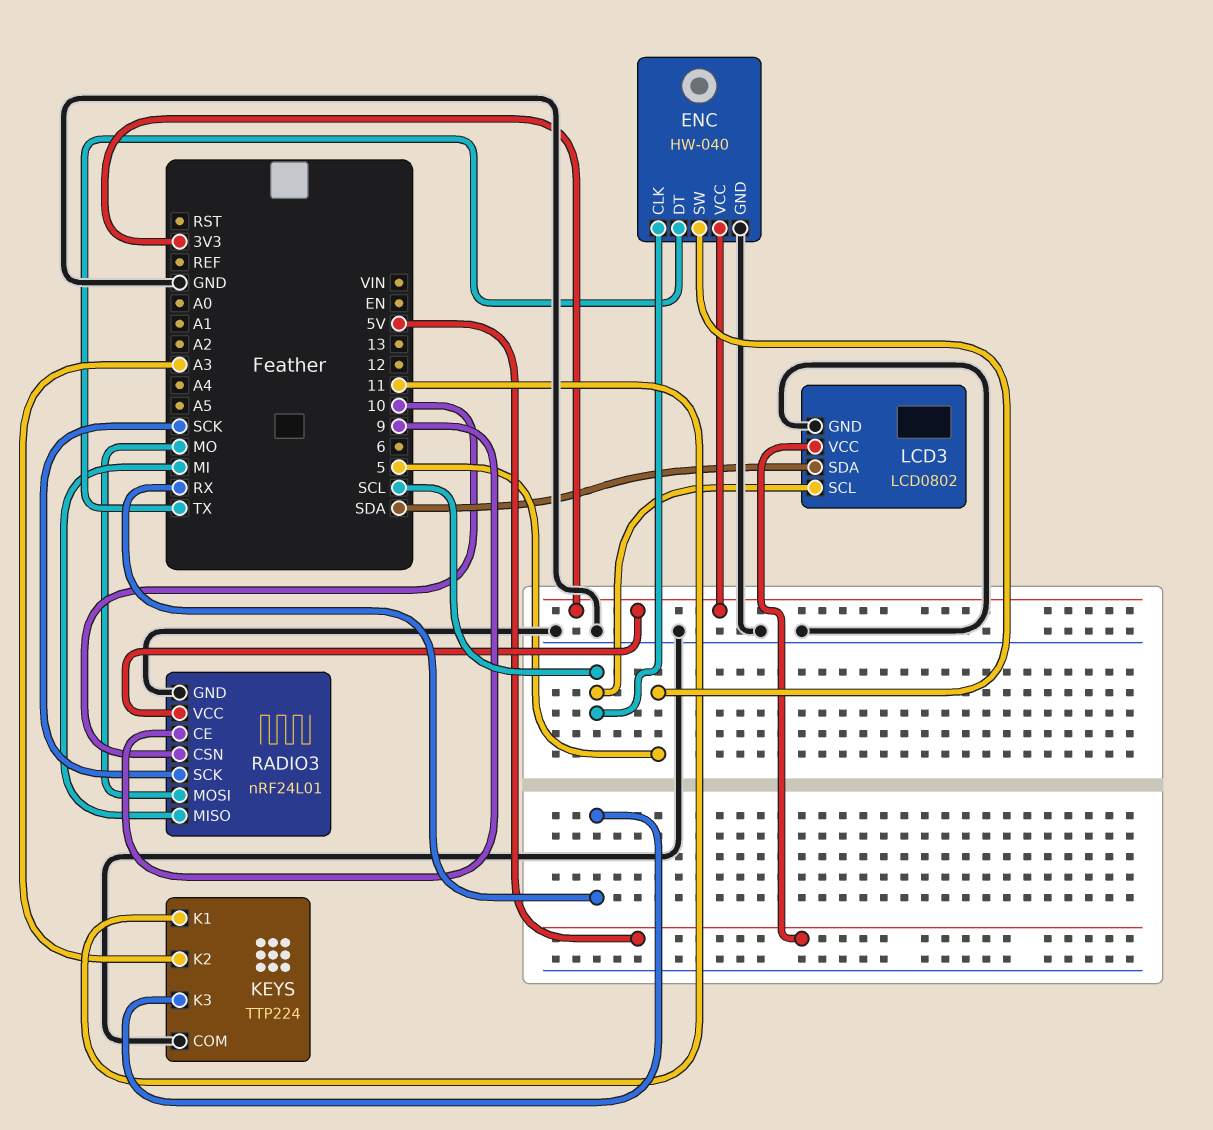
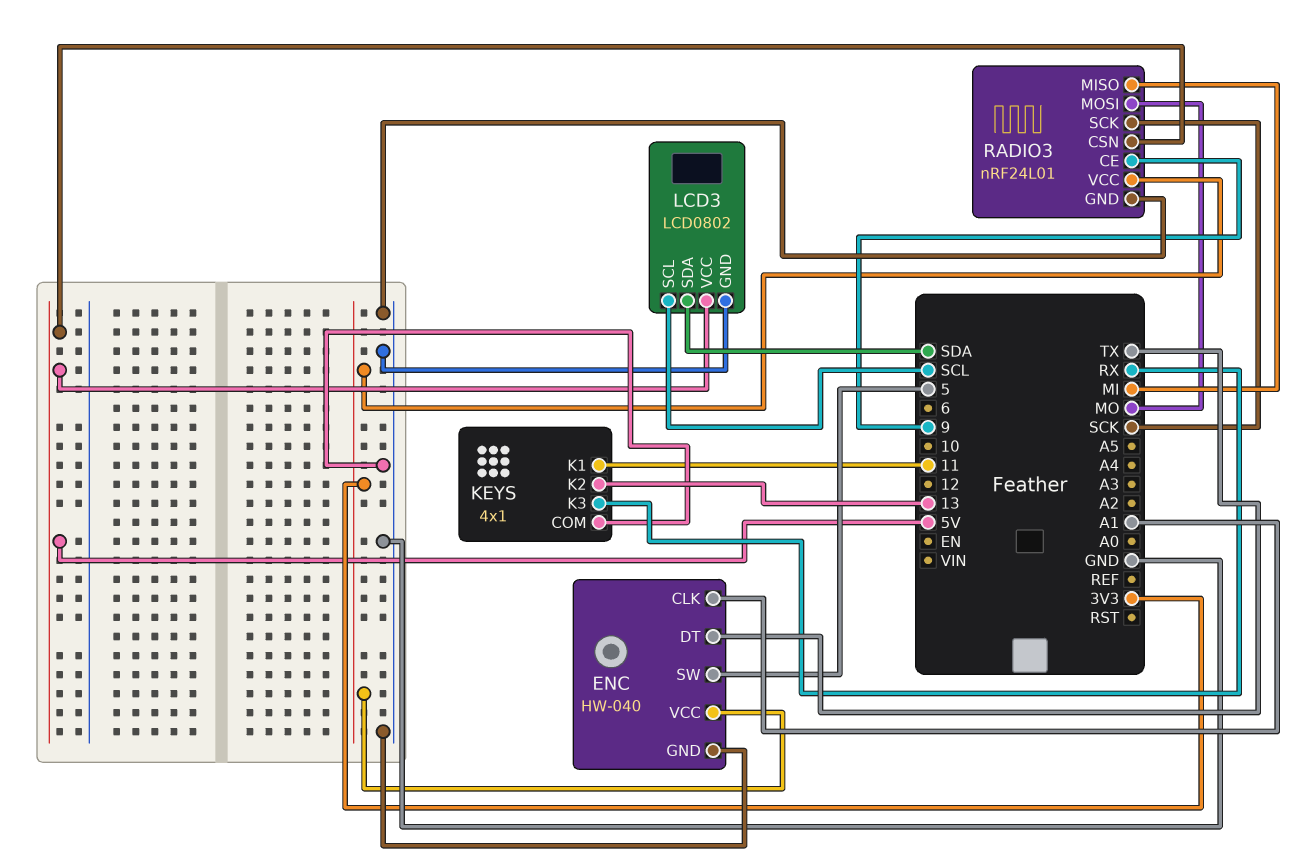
ENC pin CLK: SCL -> A1
KEYS: TTP224 -> 4x1
KEYS pin K2: A3 -> 13
RADIO3 pin CSN: 10 -> 5V

